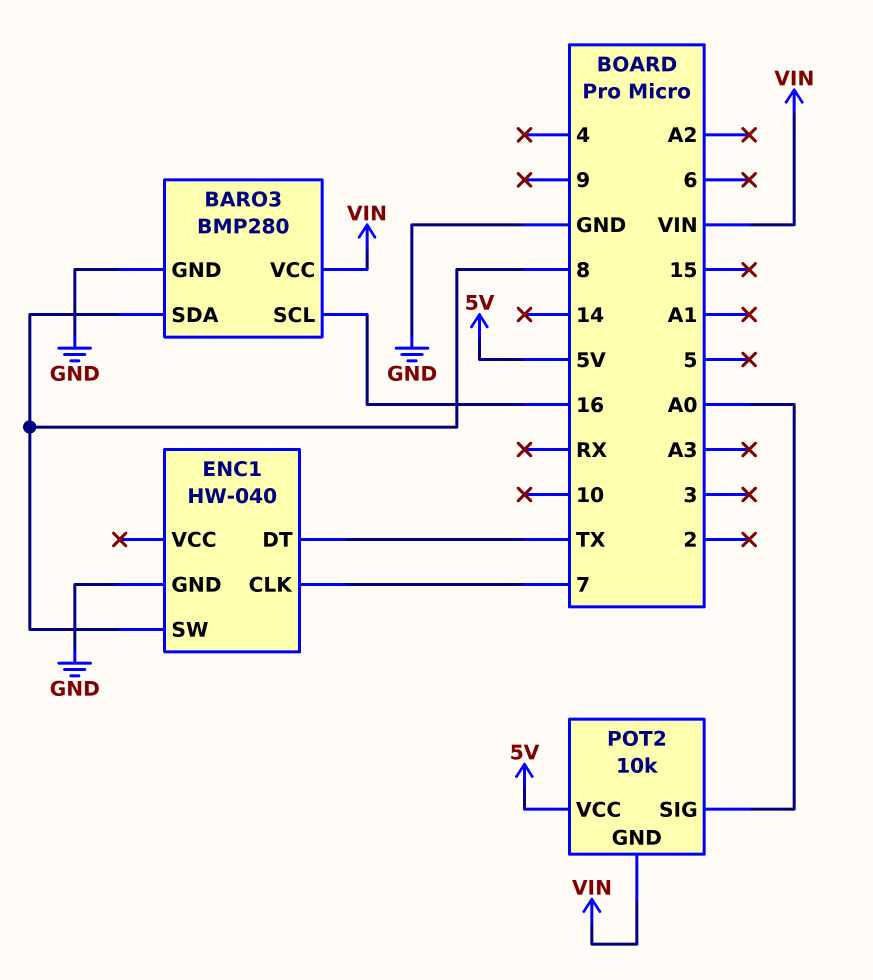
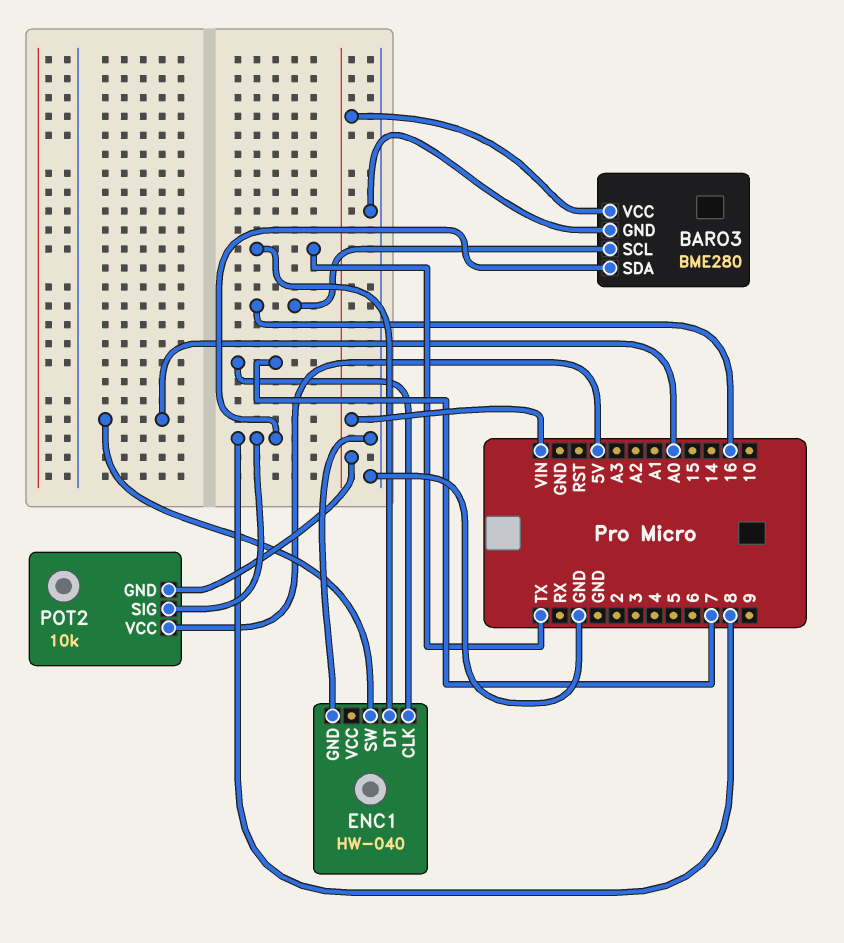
BARO3: BMP280 -> BME280
ENC1 pin SW: 8 -> A0
POT2 pin SIG: A0 -> 8

